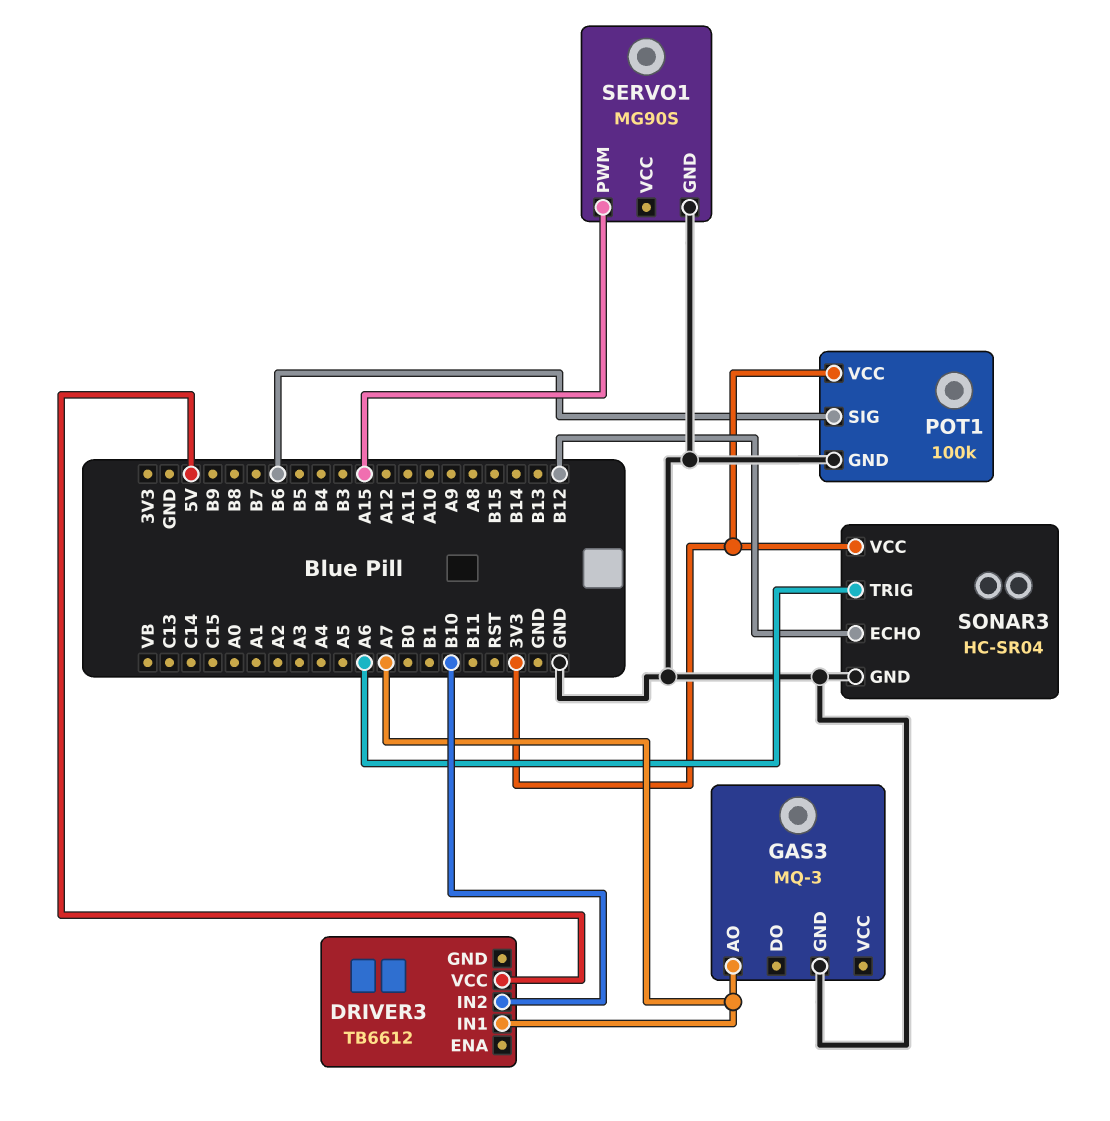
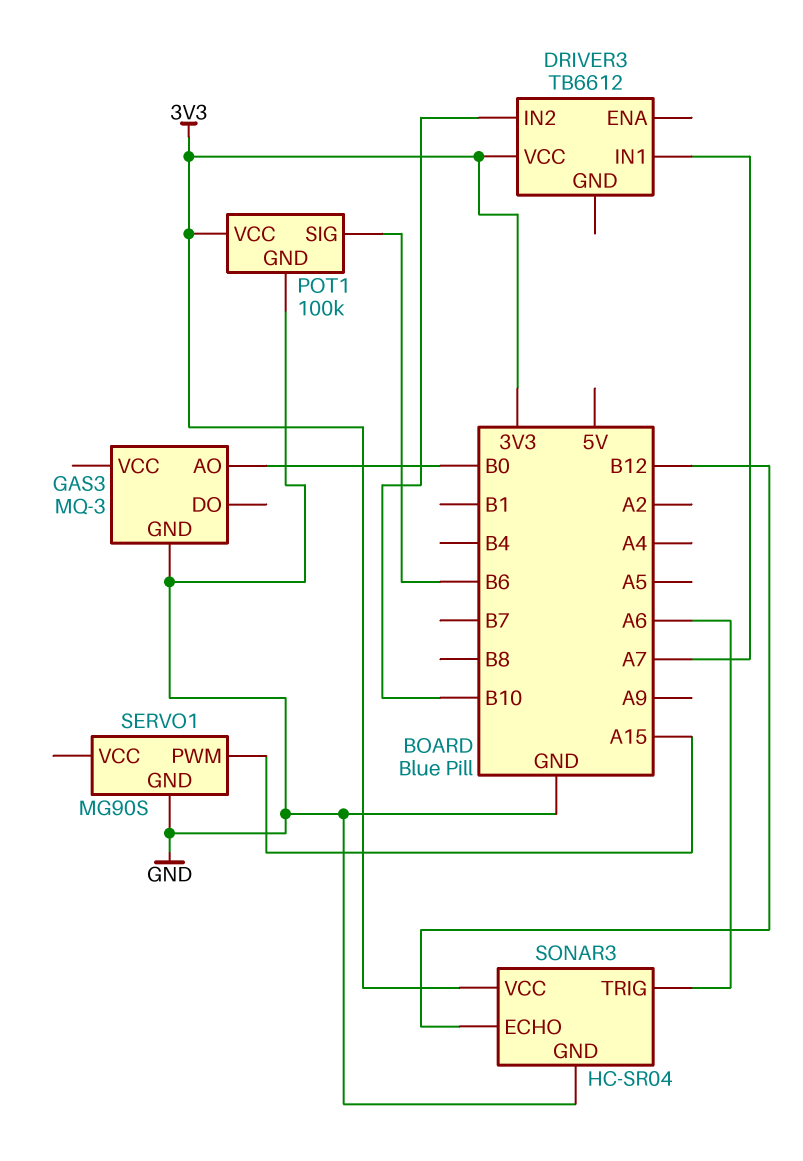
DRIVER3 pin VCC: 5V -> 3V3
GAS3 pin AO: A7 -> B0

